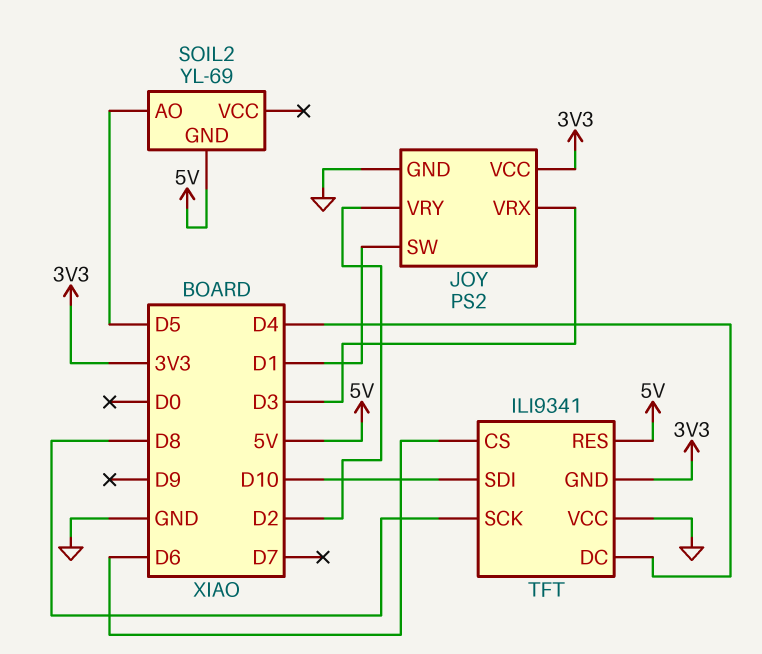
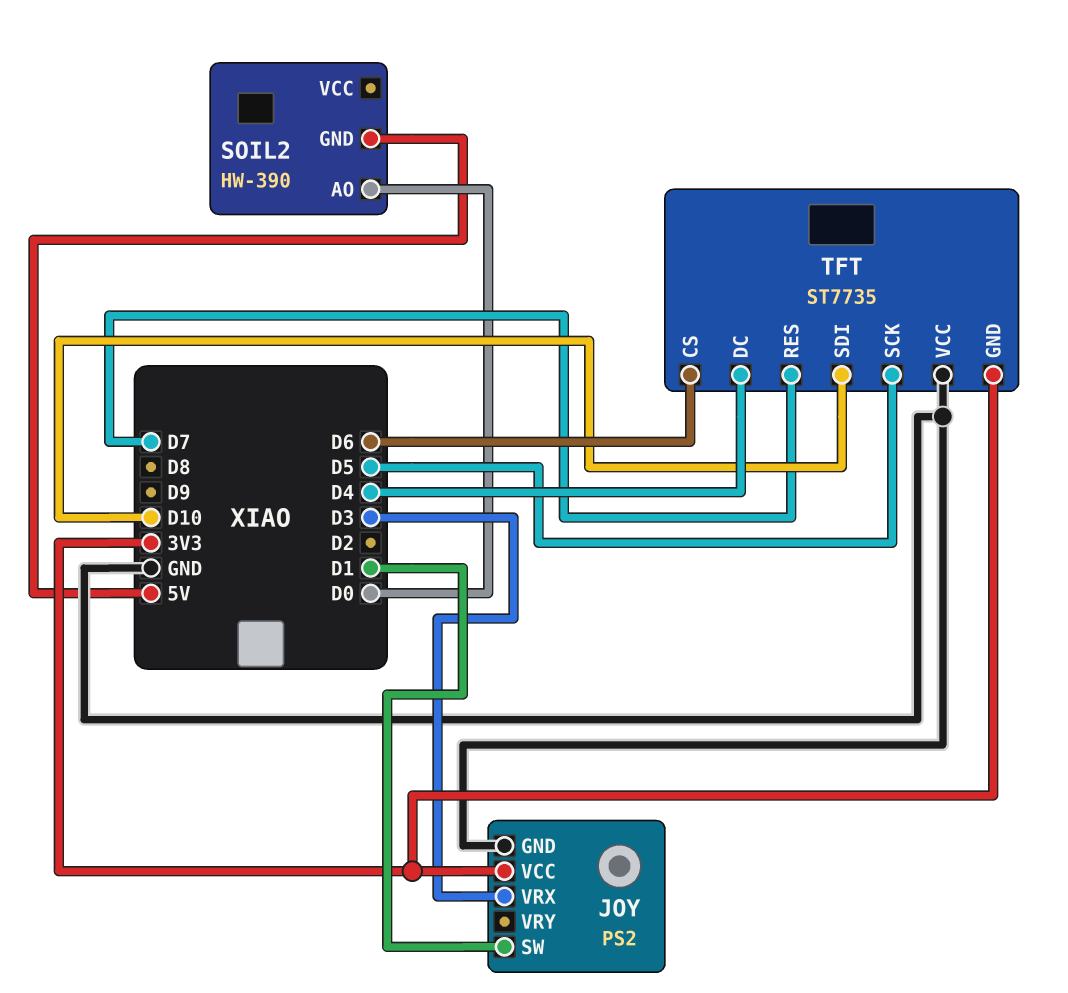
JOY pin VRY: D2 -> none
SOIL2: YL-69 -> HW-390
SOIL2 pin AO: D5 -> D0
TFT: ILI9341 -> ST7735
TFT pin RES: 5V -> D7
TFT pin SCK: D8 -> D5

